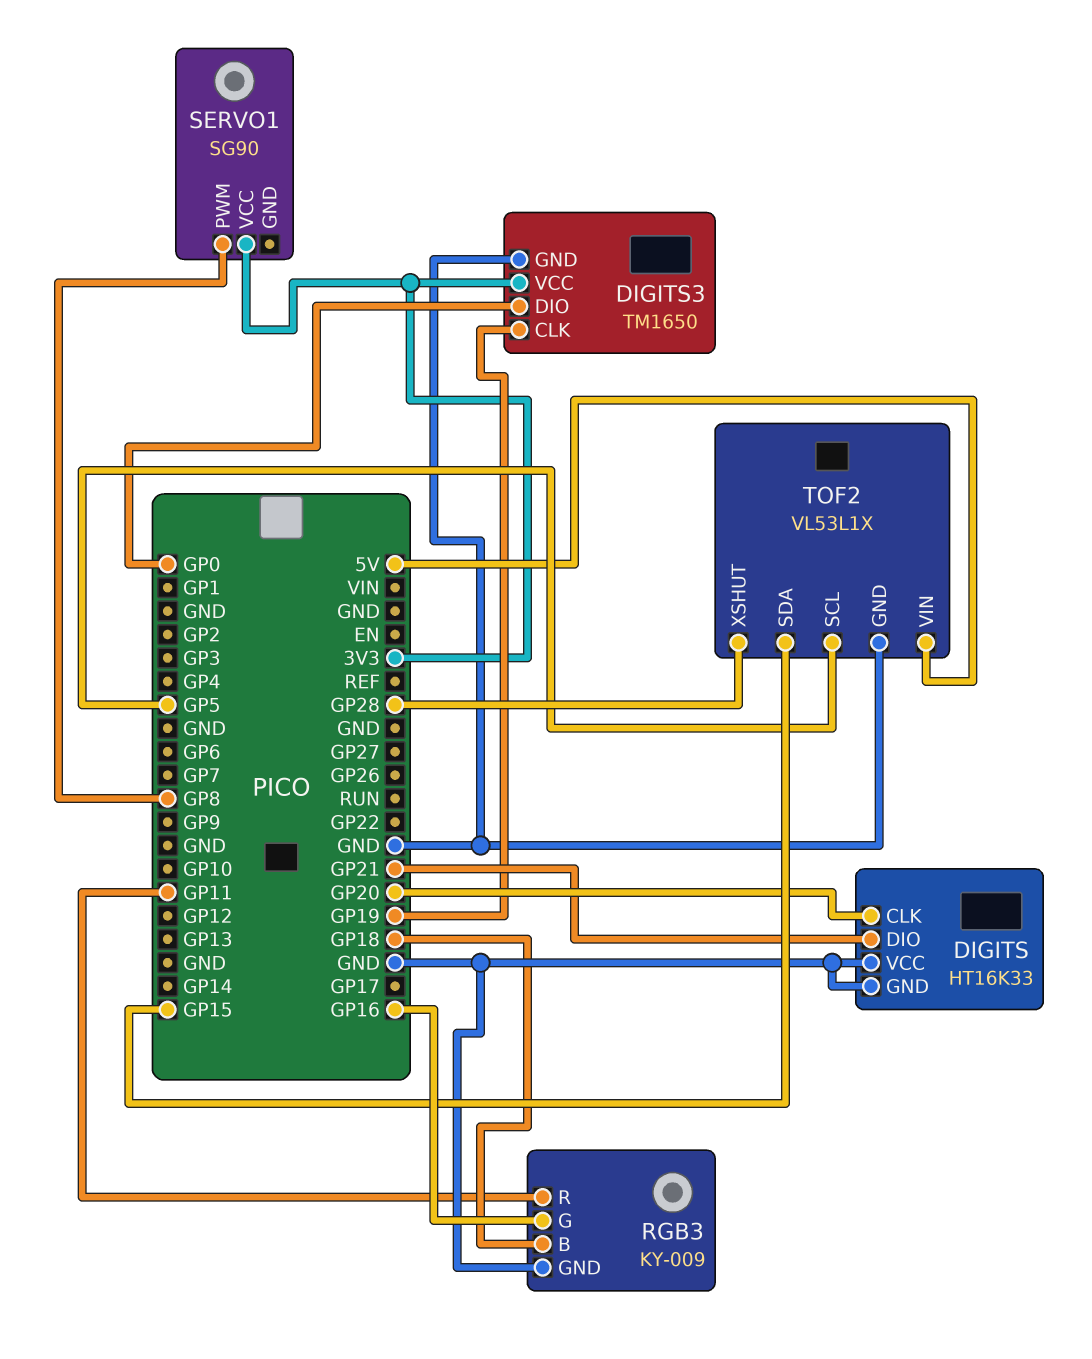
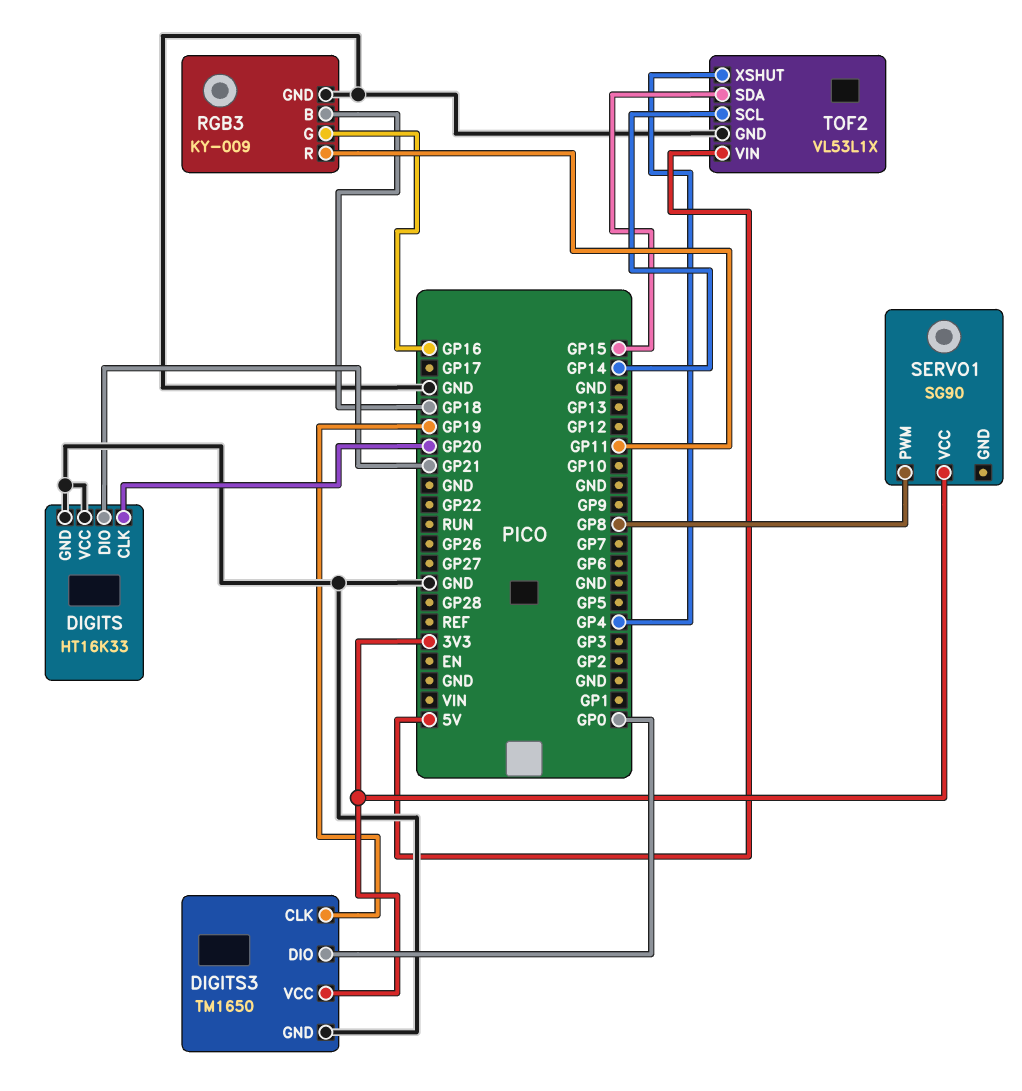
TOF2 pin SCL: GP5 -> GP14
TOF2 pin XSHUT: GP28 -> GP4

